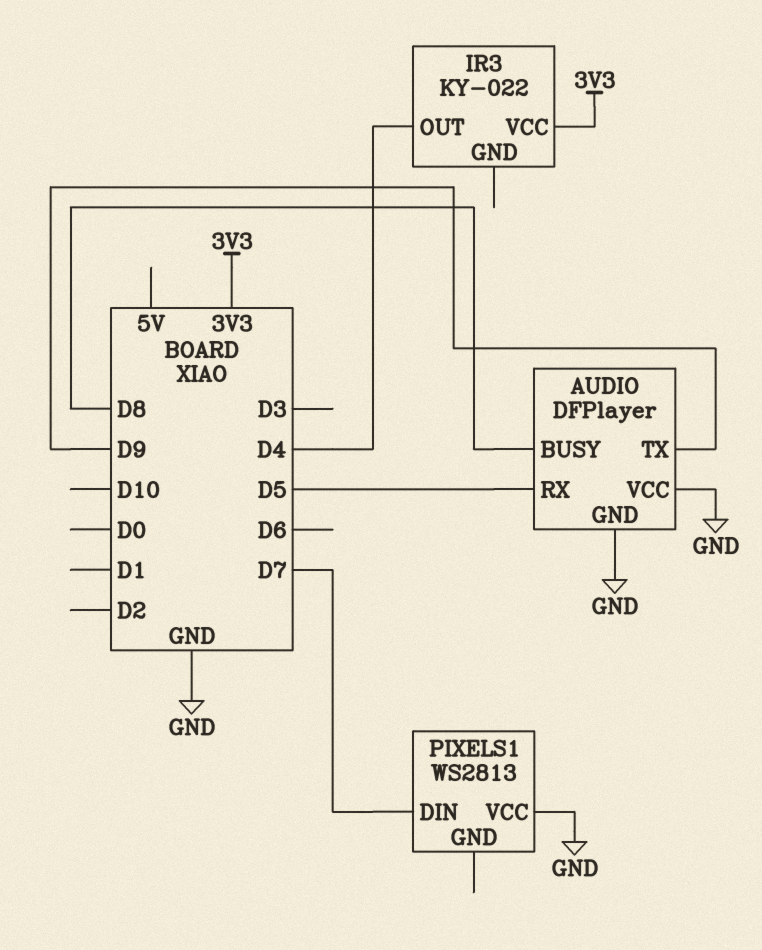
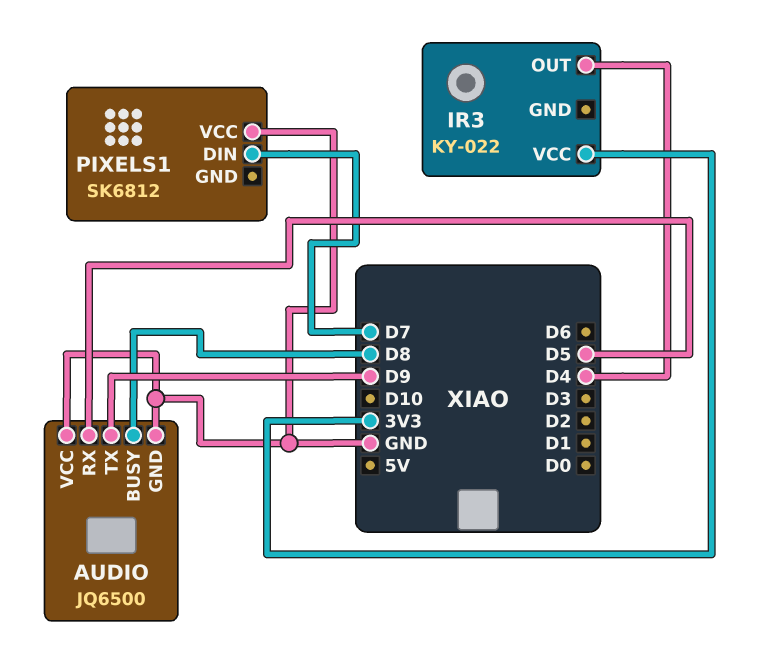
AUDIO: DFPlayer -> JQ6500
PIXELS1: WS2813 -> SK6812

